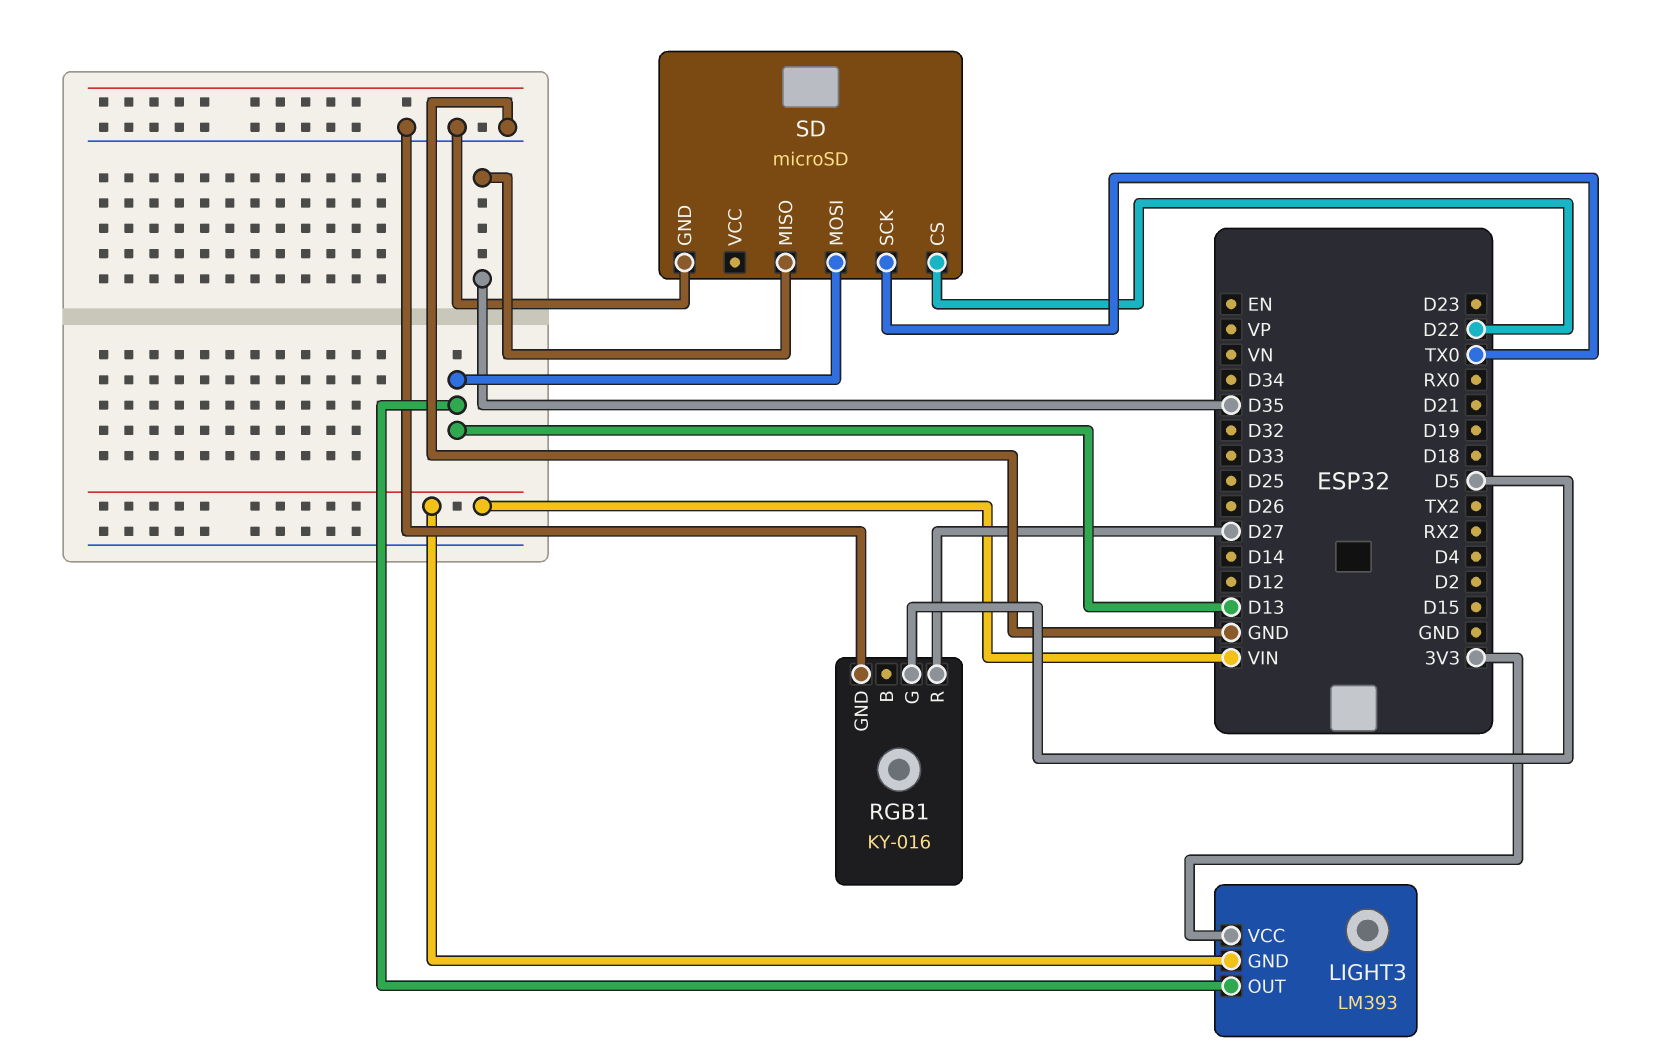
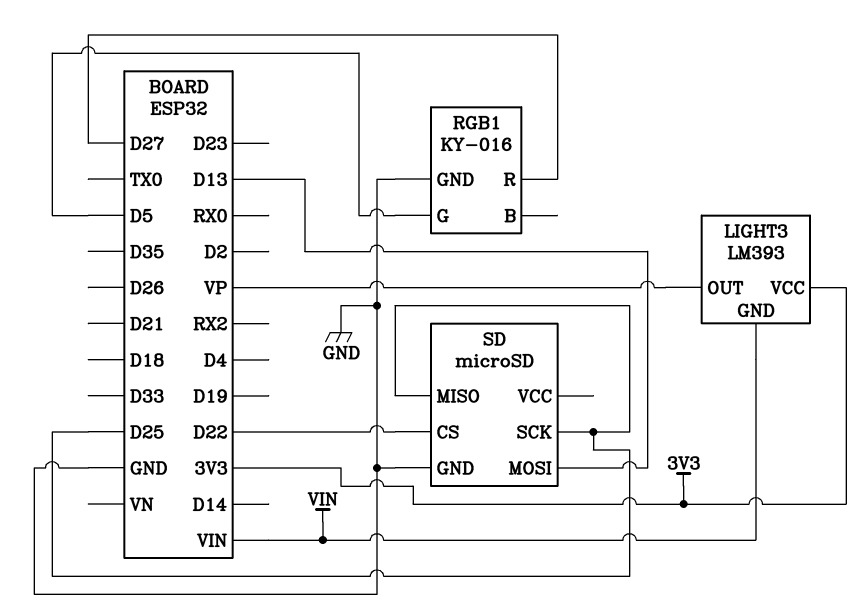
LIGHT3 pin OUT: D13 -> VP
SD pin MISO: D35 -> D25
SD pin SCK: TX0 -> D25

